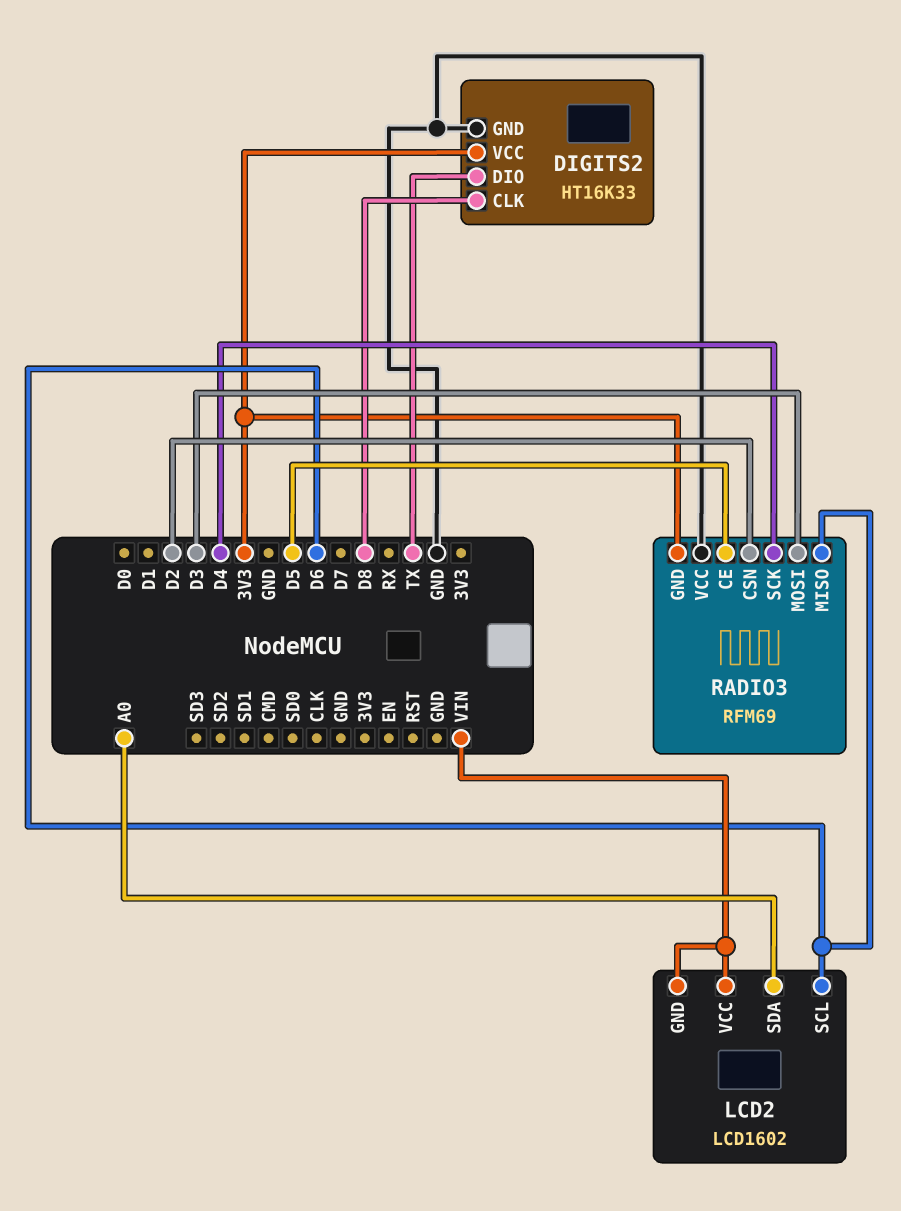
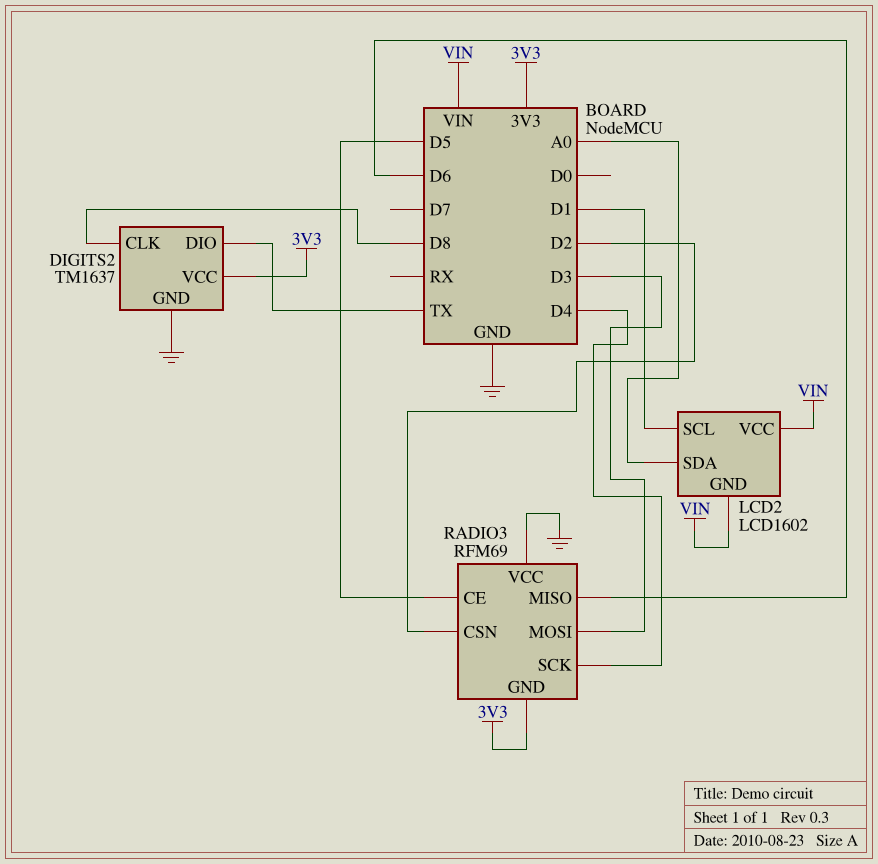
DIGITS2: HT16K33 -> TM1637
LCD2 pin SCL: D6 -> D1

